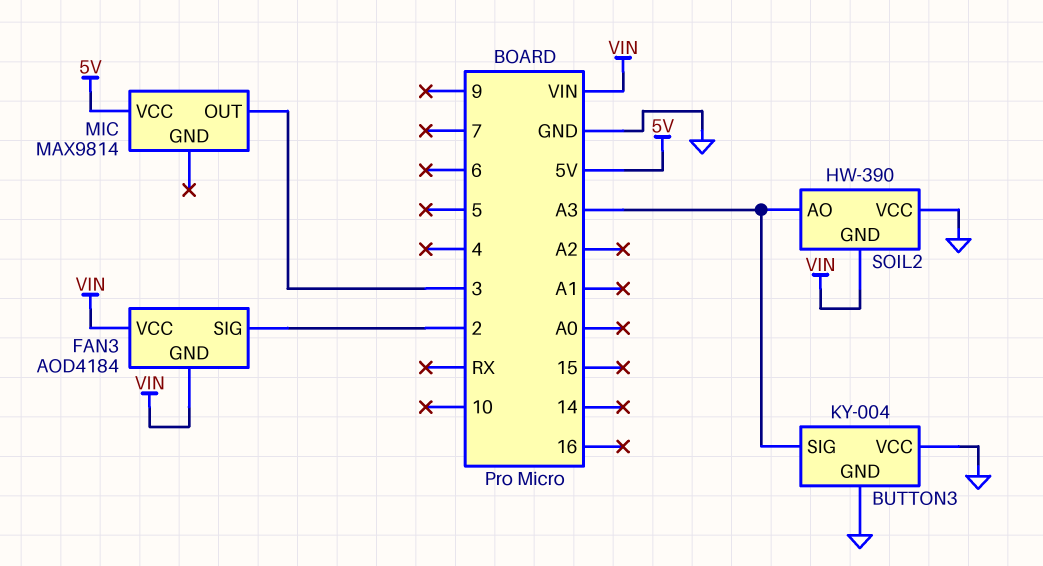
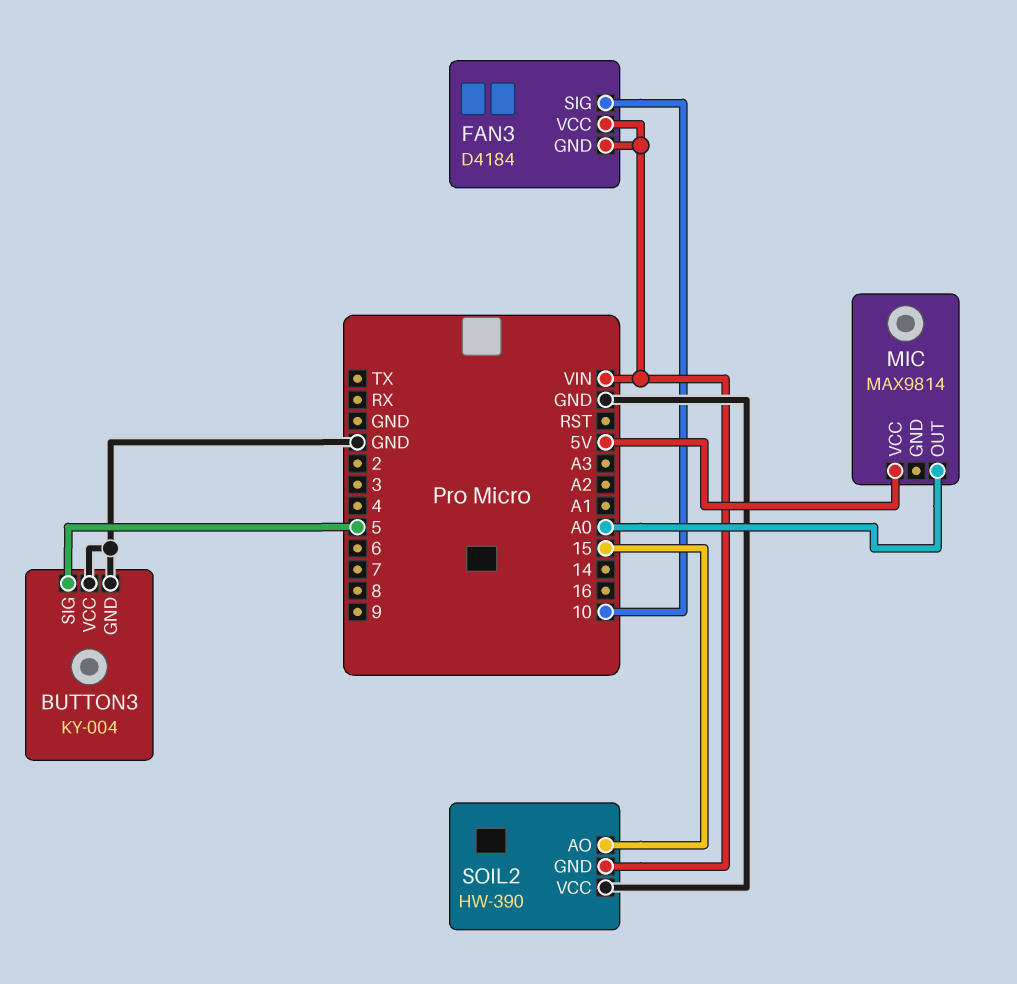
BUTTON3 pin SIG: A3 -> 5
FAN3: AOD4184 -> D4184
FAN3 pin SIG: 2 -> 10
MIC pin OUT: 3 -> A0
SOIL2 pin AO: A3 -> 15

